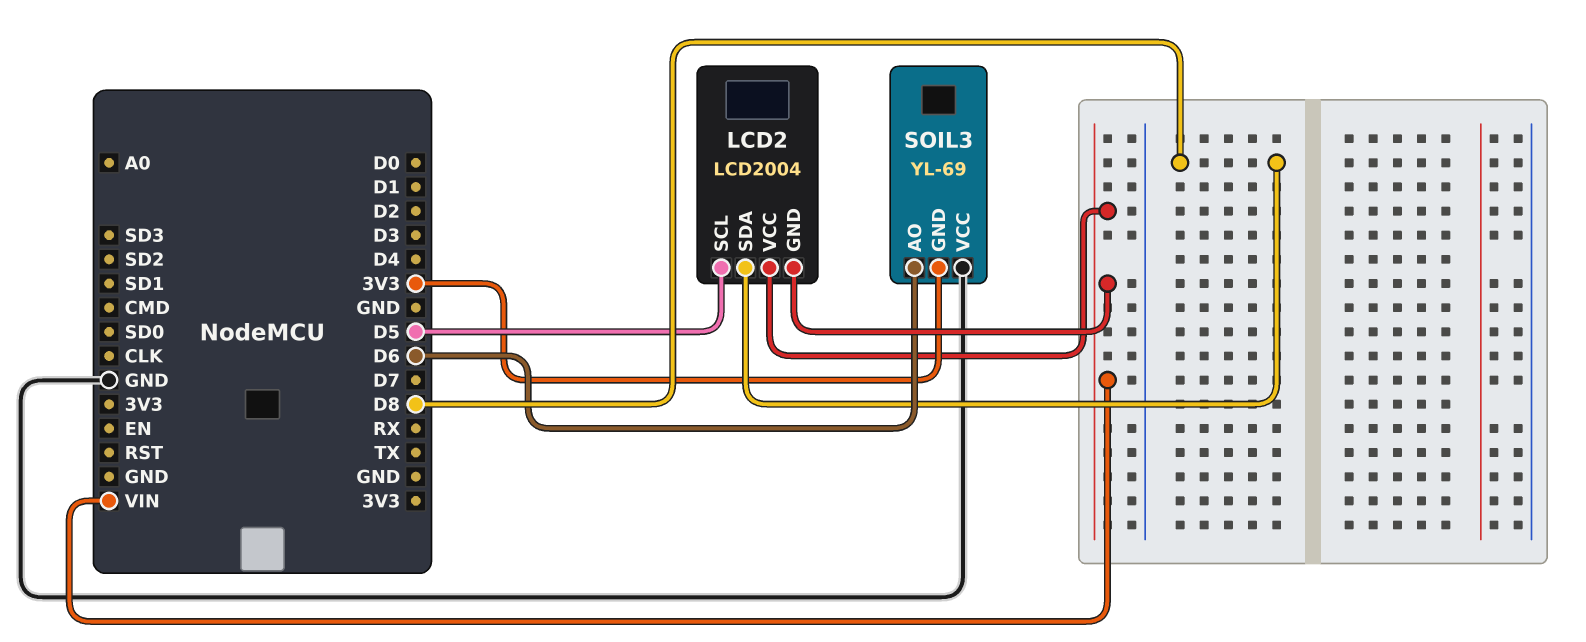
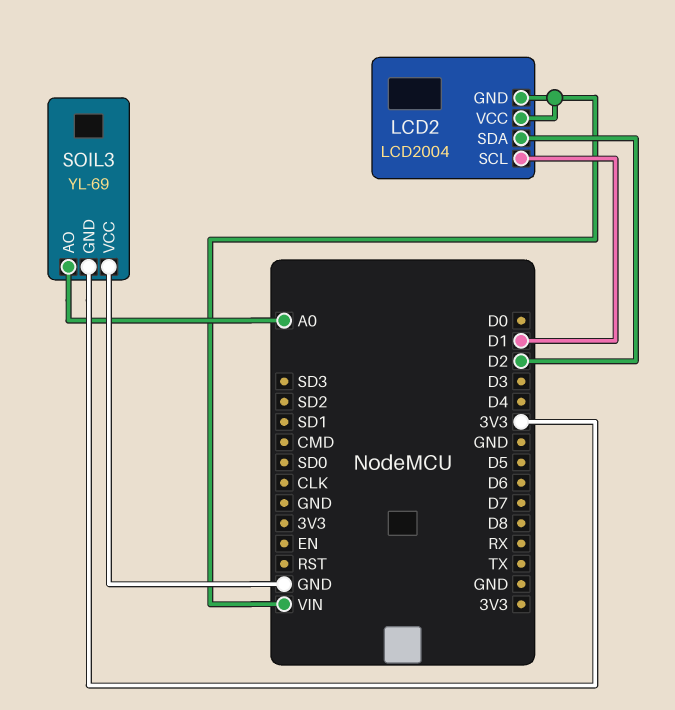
LCD2 pin SCL: D5 -> D1
LCD2 pin SDA: D8 -> D2
SOIL3 pin AO: D6 -> A0

